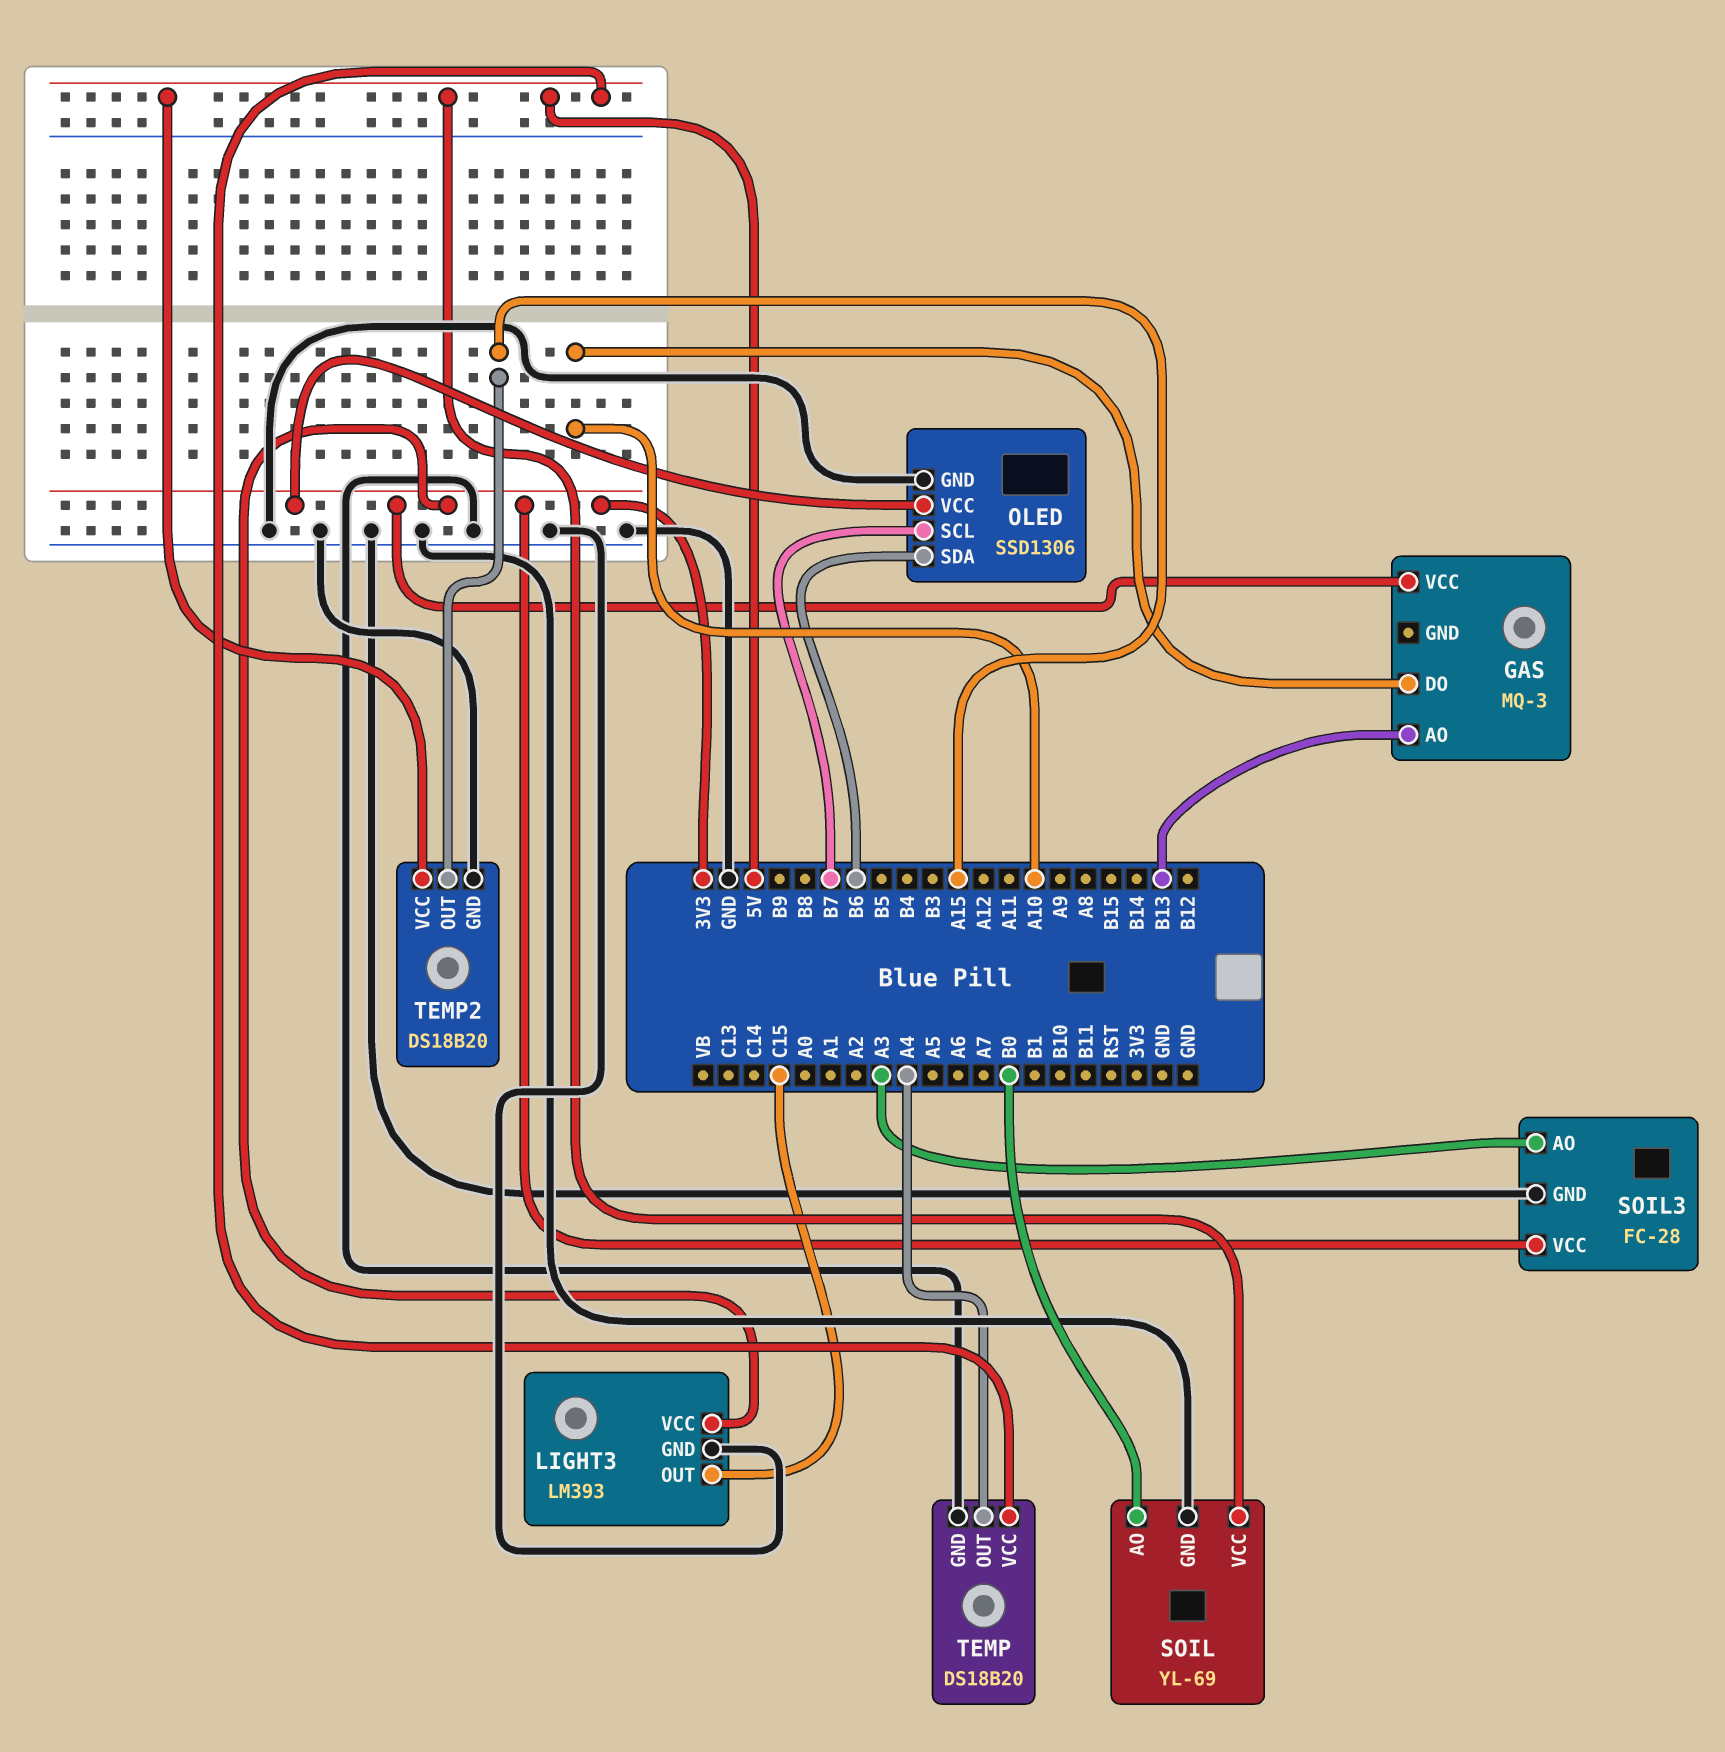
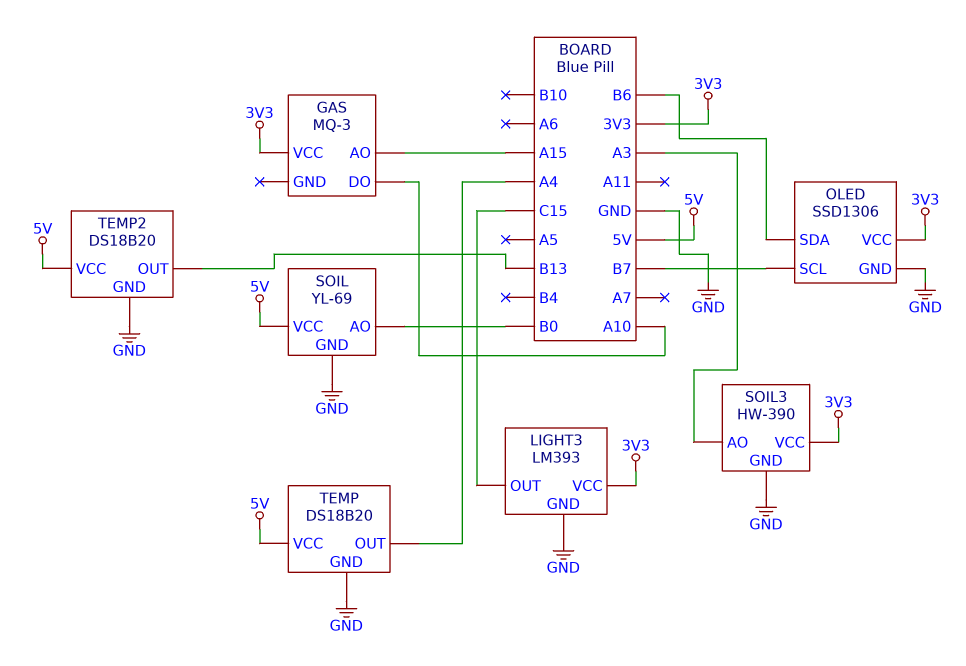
GAS pin AO: B13 -> A15
SOIL3: FC-28 -> HW-390
TEMP2 pin OUT: A15 -> B13

